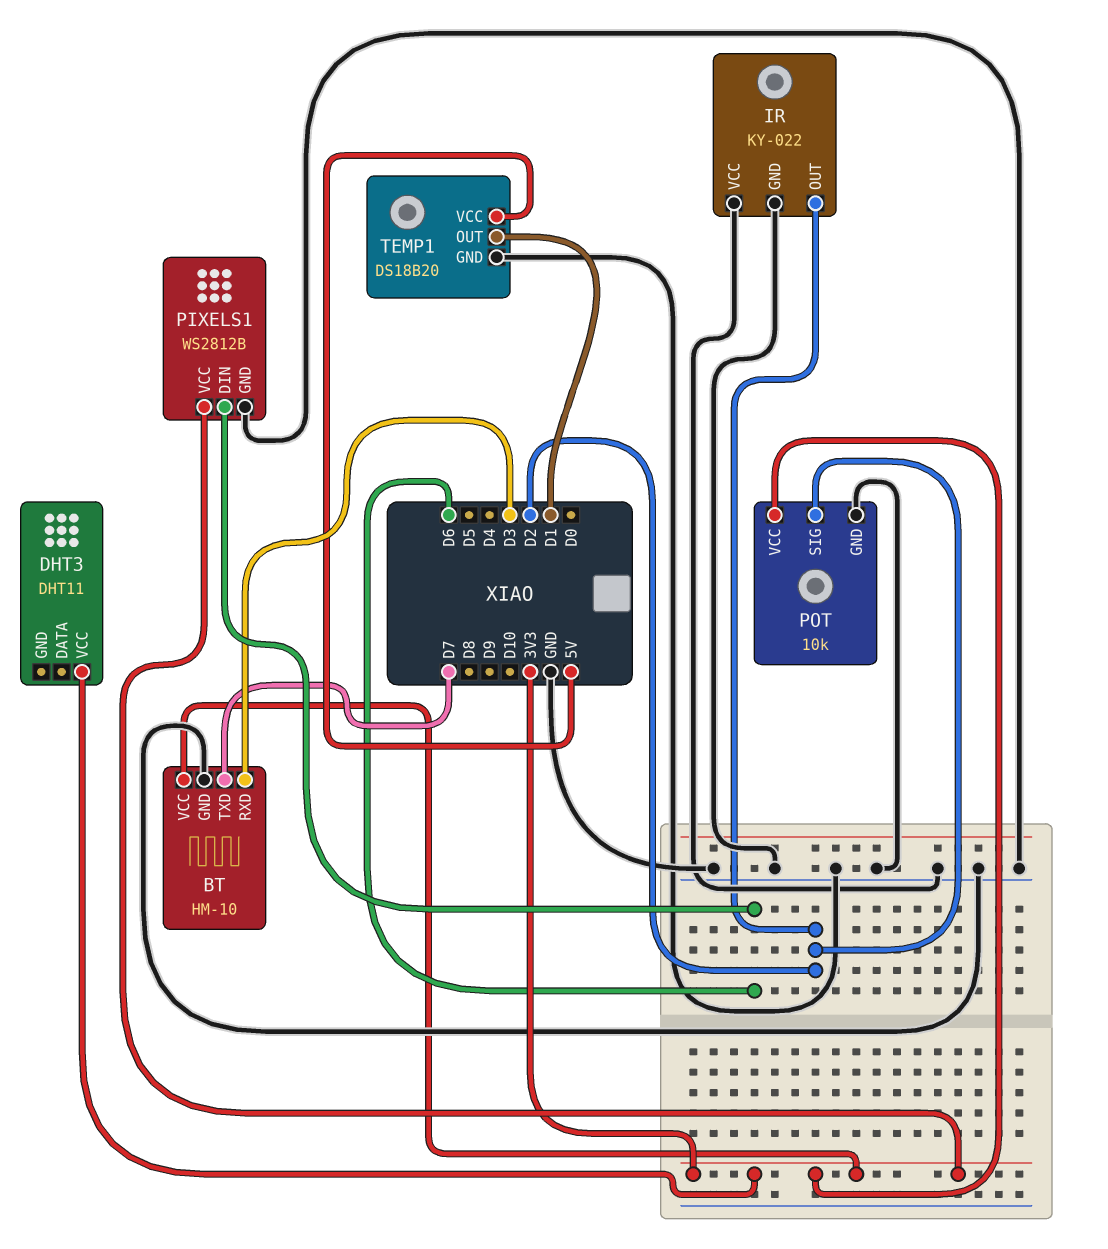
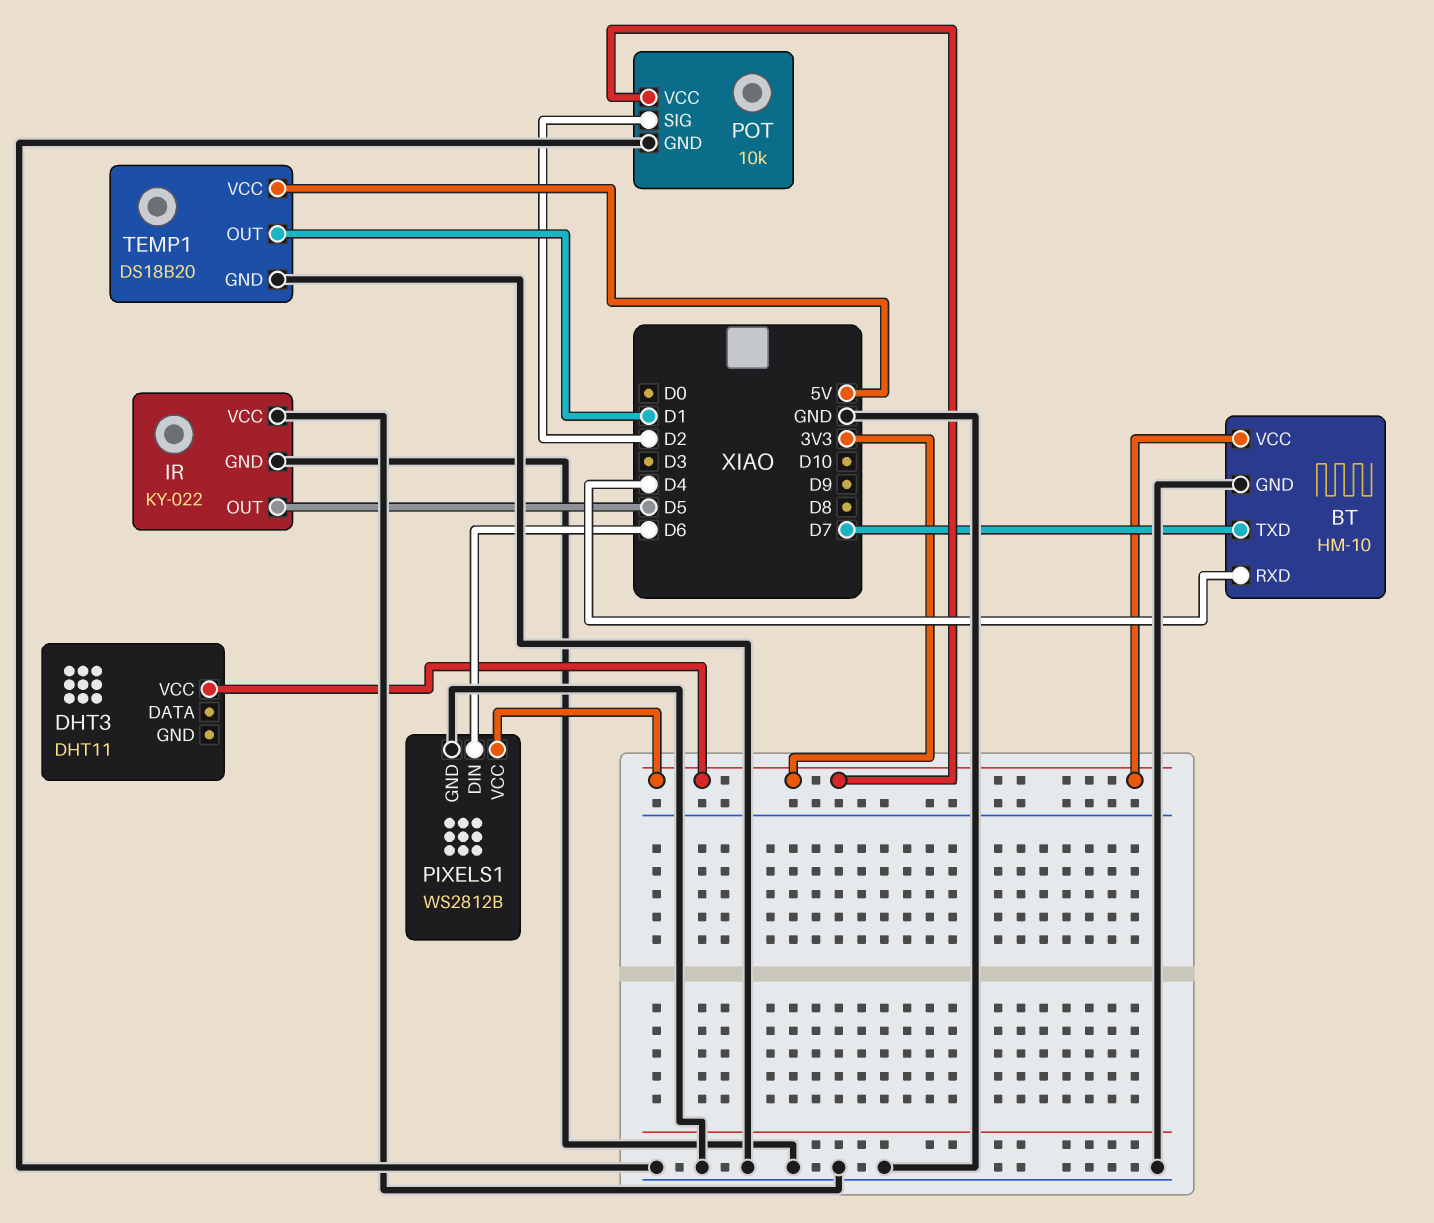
BT pin RXD: D3 -> D4
IR pin OUT: D2 -> D5

